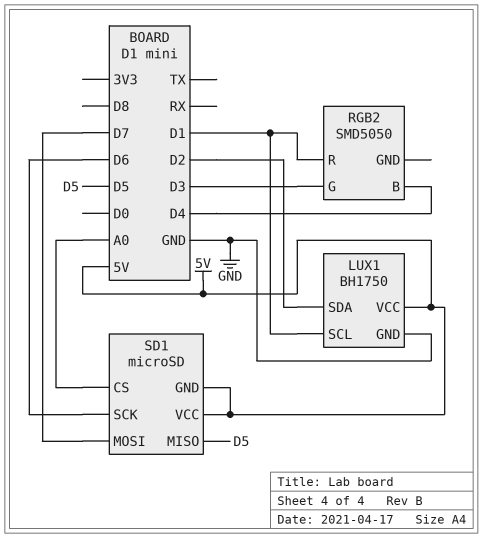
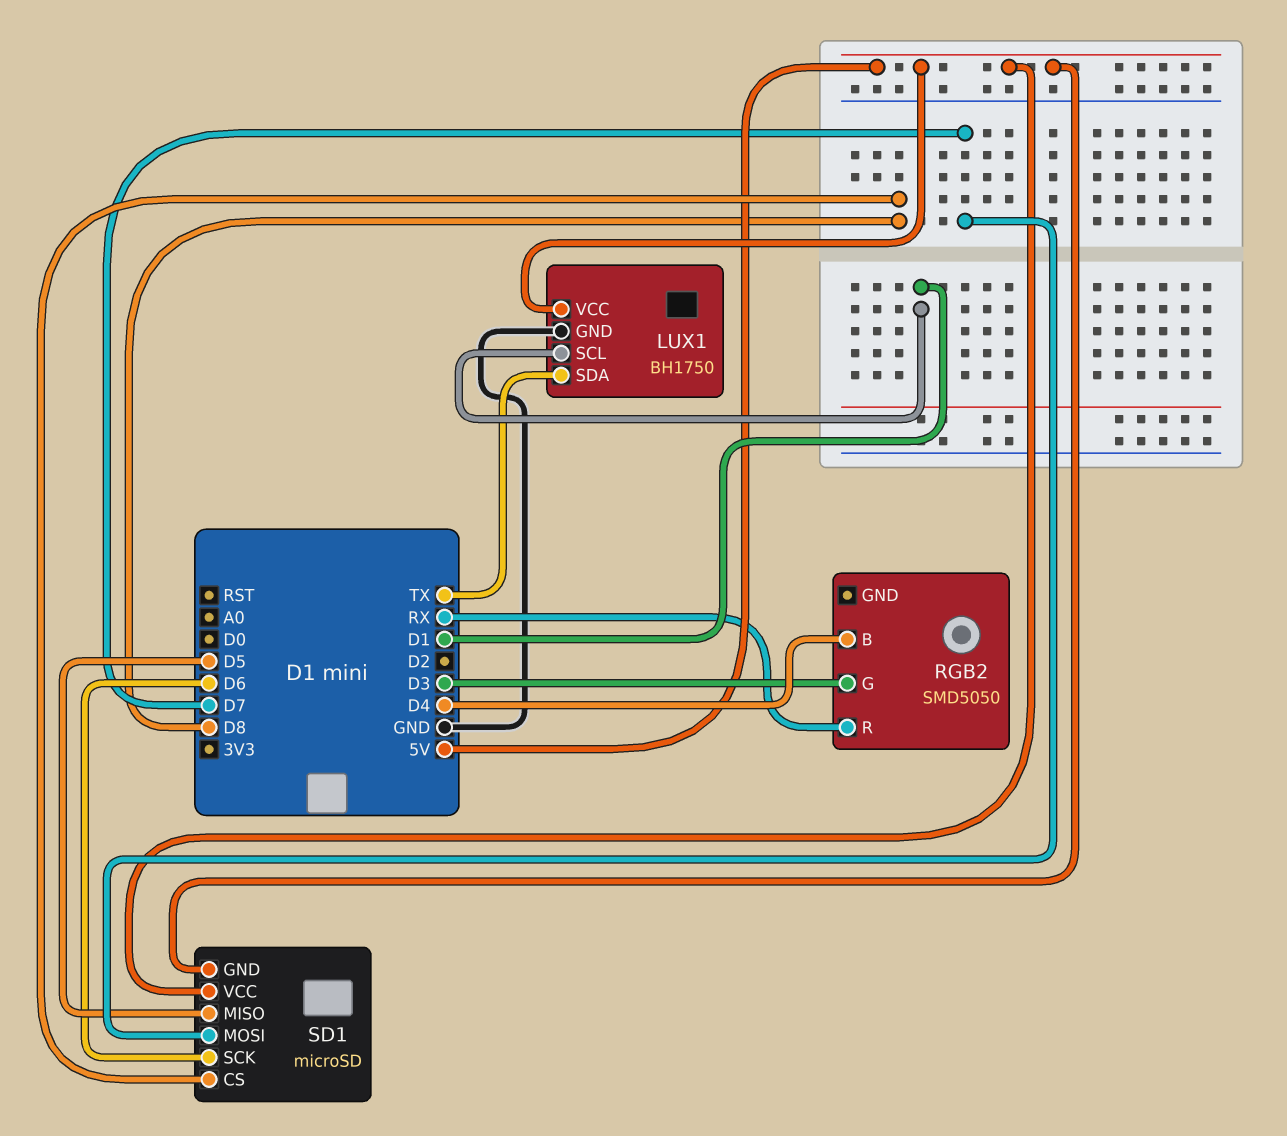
LUX1 pin SDA: D2 -> TX
RGB2 pin R: D1 -> RX
SD1 pin CS: A0 -> D8

